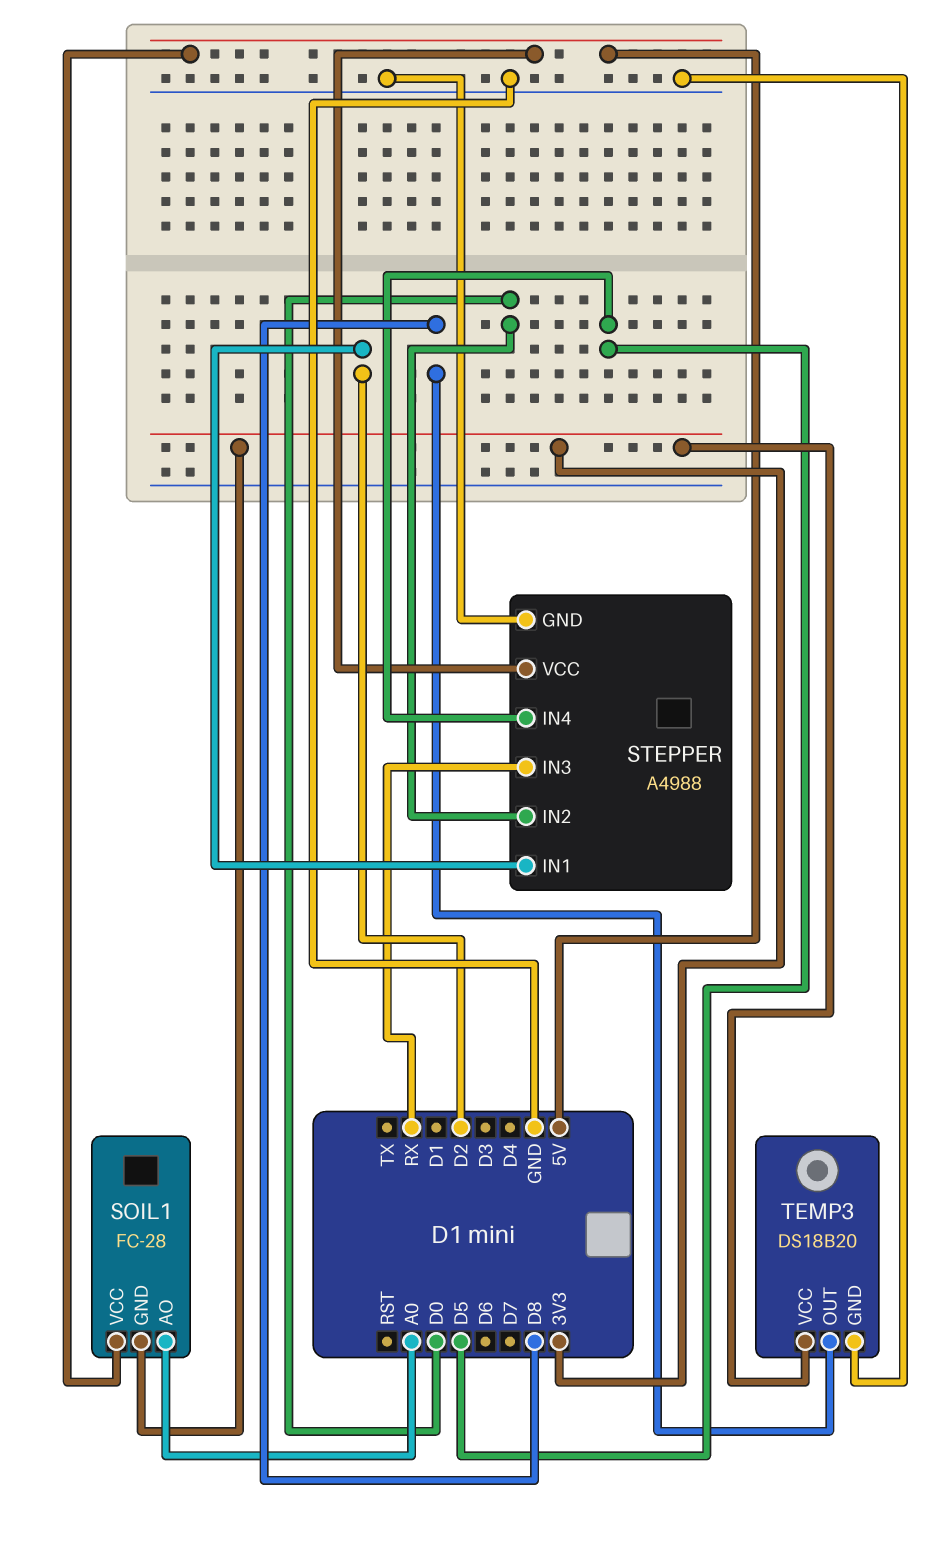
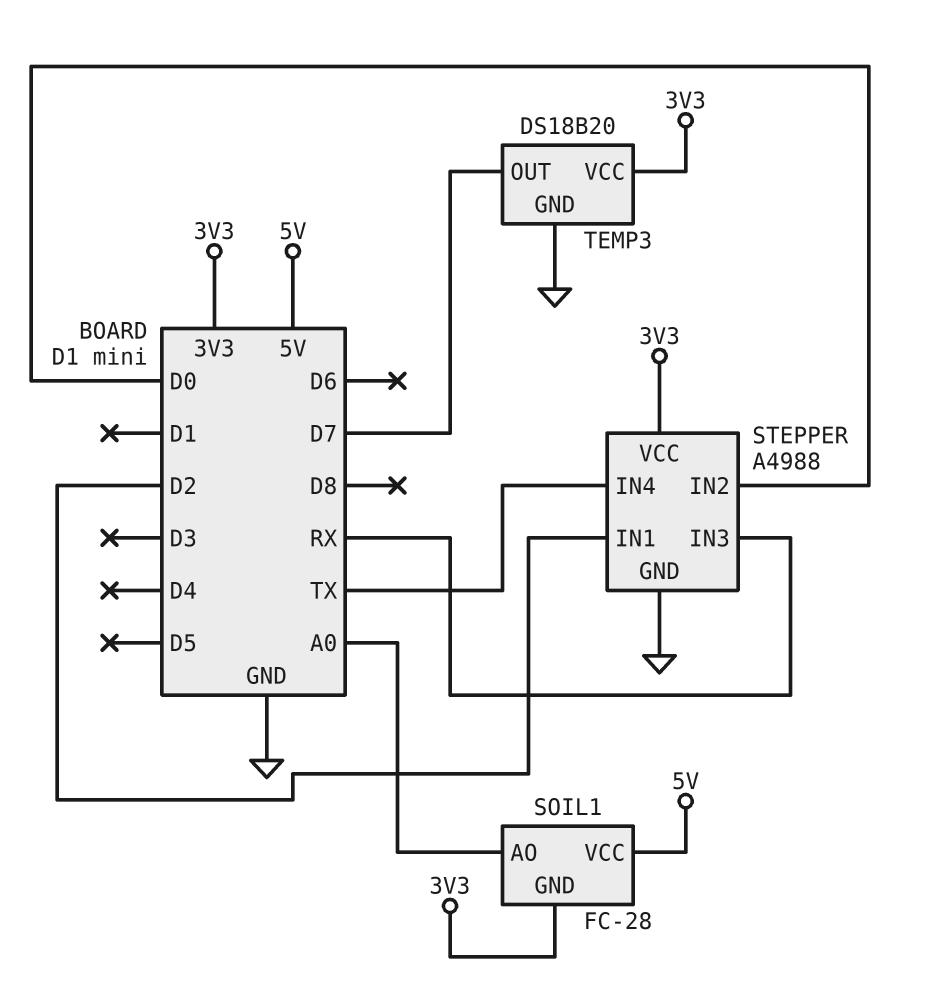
STEPPER pin IN4: D5 -> TX
STEPPER pin VCC: 5V -> 3V3
TEMP3 pin OUT: D8 -> D7

